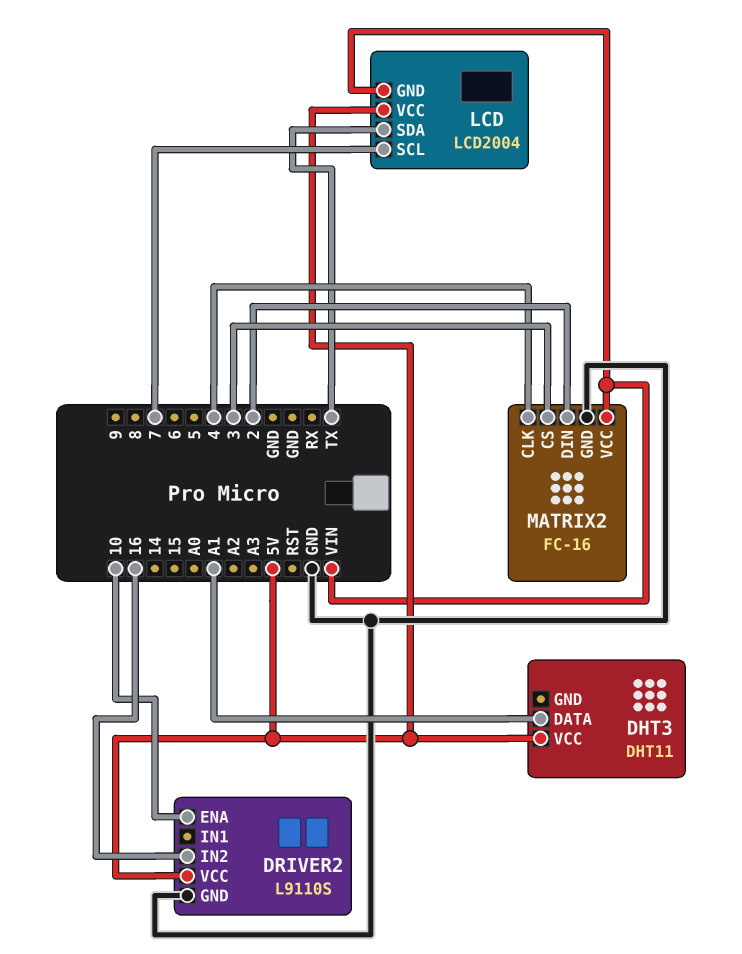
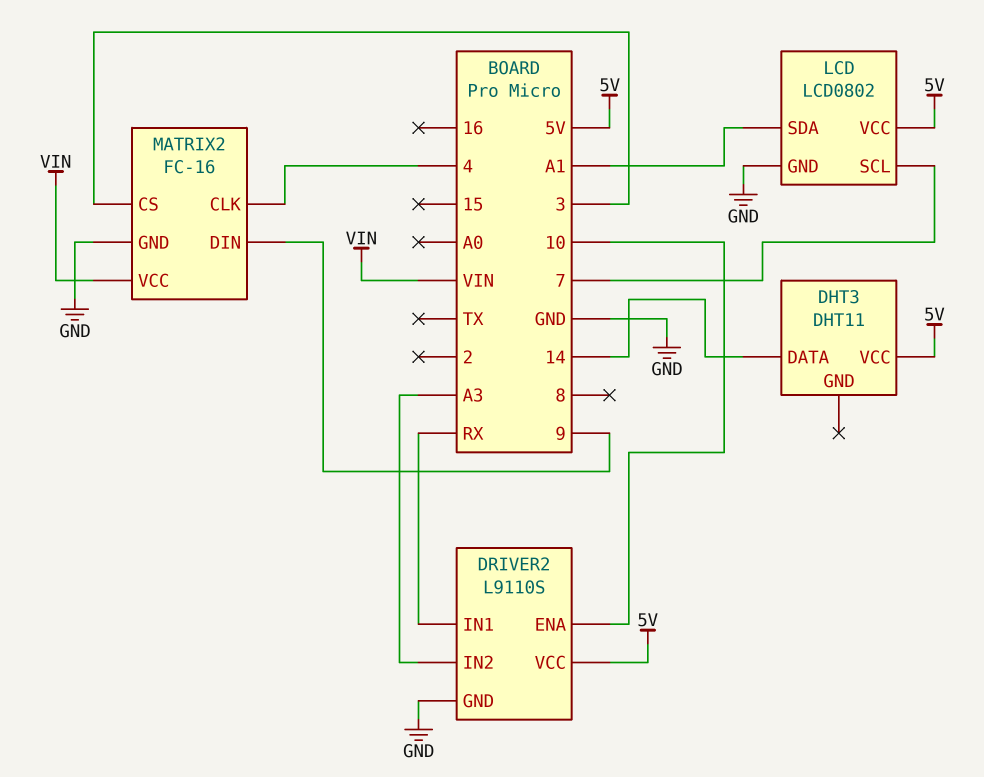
DHT3 pin DATA: A1 -> 14
DRIVER2 pin IN1: none -> RX
DRIVER2 pin IN2: 16 -> A3
LCD: LCD2004 -> LCD0802
LCD pin GND: VIN -> GND
LCD pin SDA: TX -> A1
MATRIX2 pin DIN: 2 -> 9

